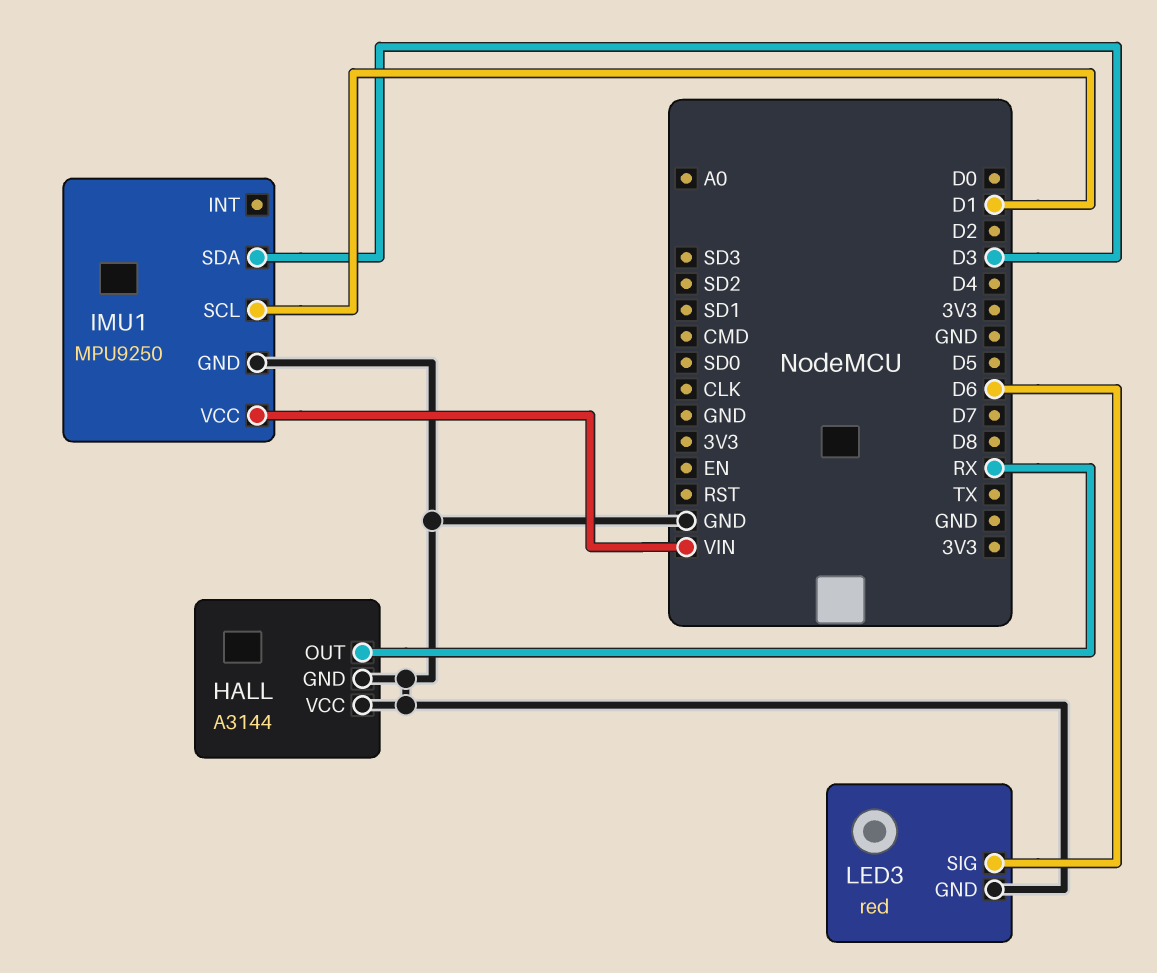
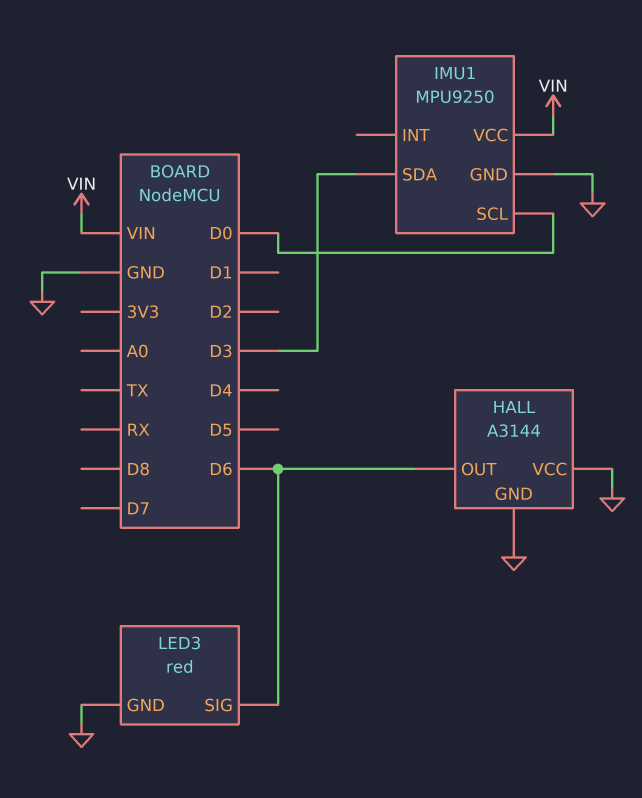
HALL pin OUT: RX -> D6
IMU1 pin SCL: D1 -> D0

